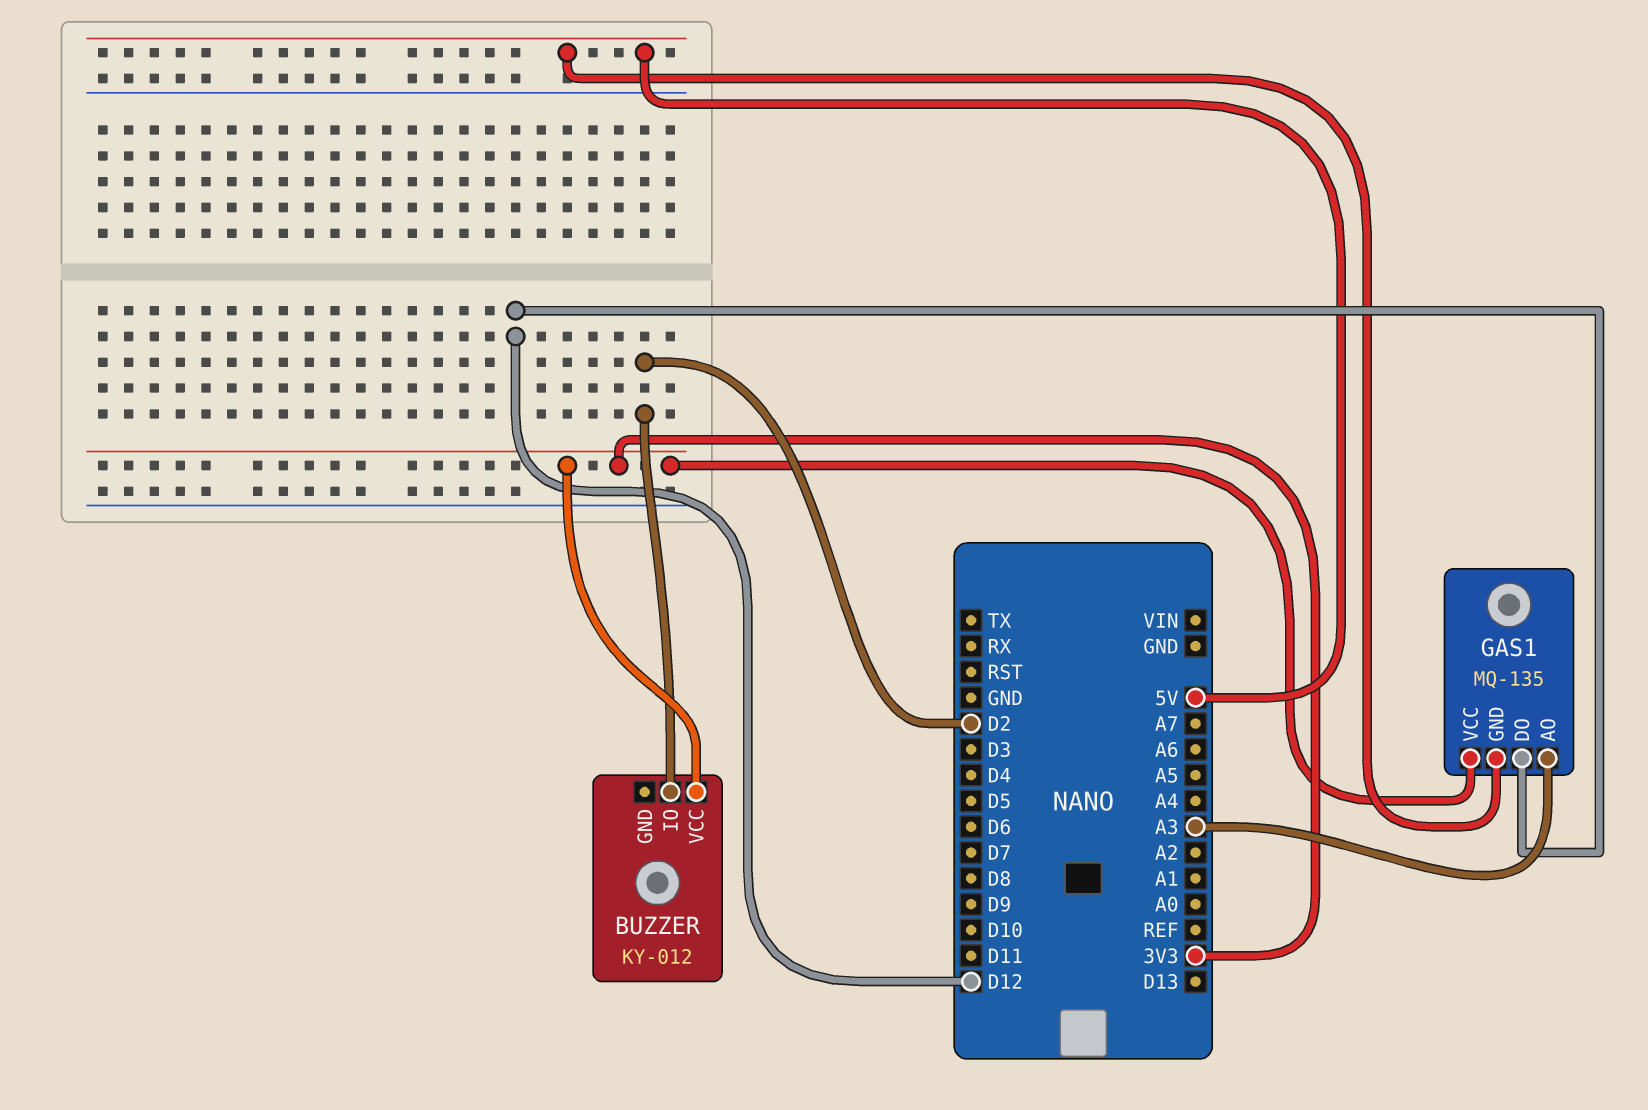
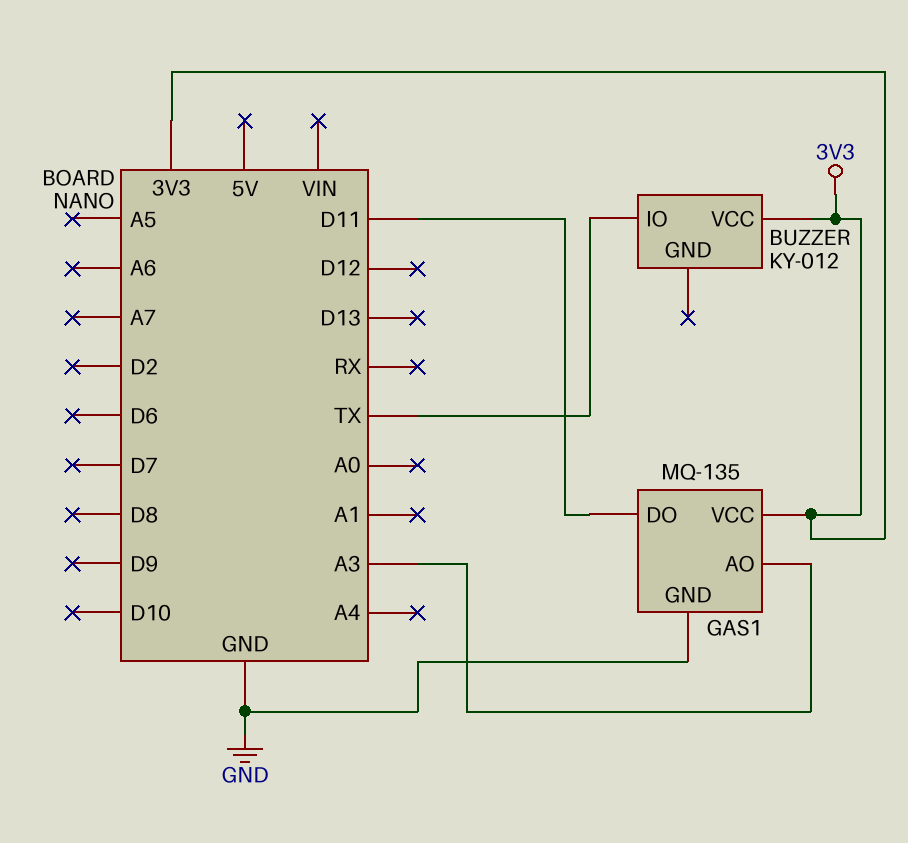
BUZZER pin IO: D2 -> TX
GAS1 pin DO: D12 -> D11
GAS1 pin GND: 5V -> GND

